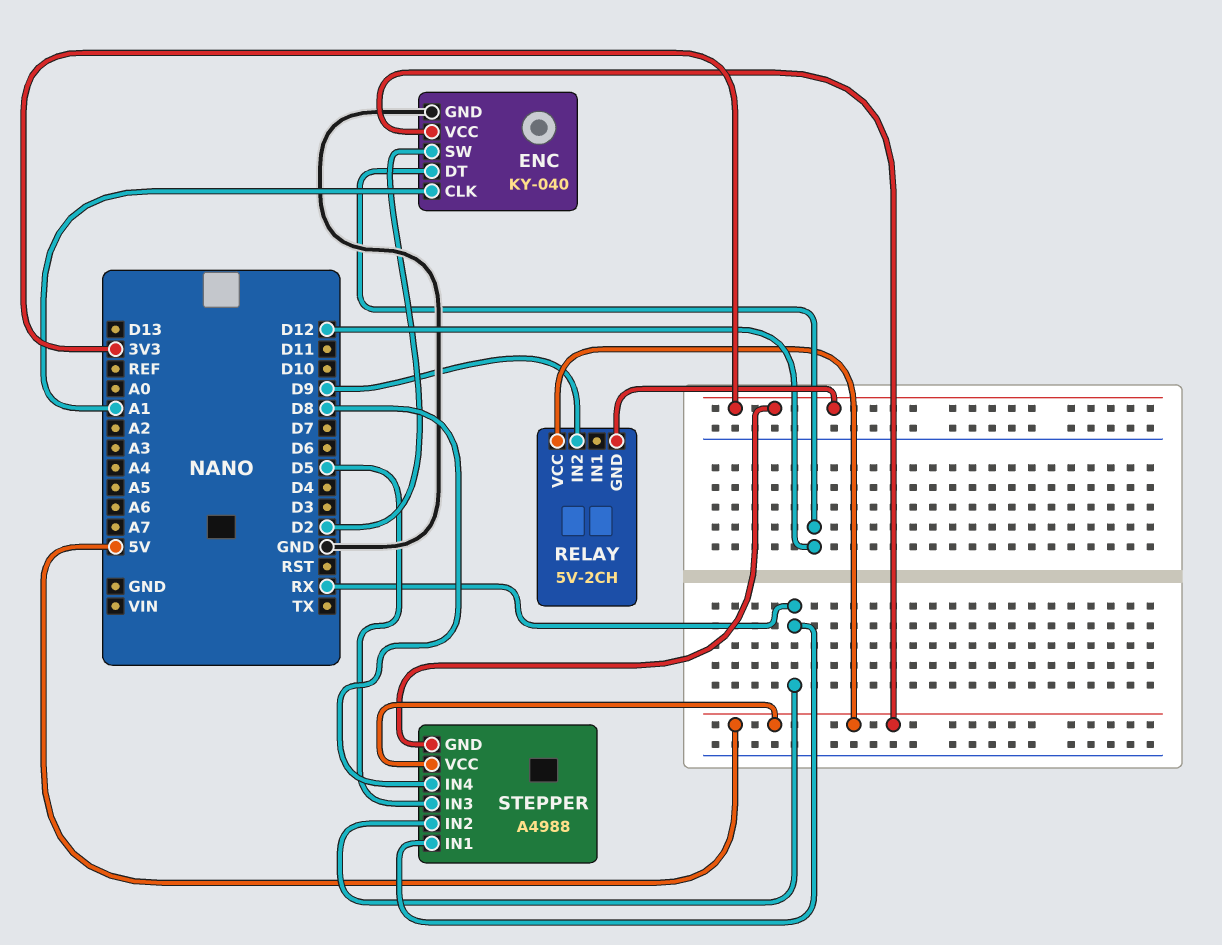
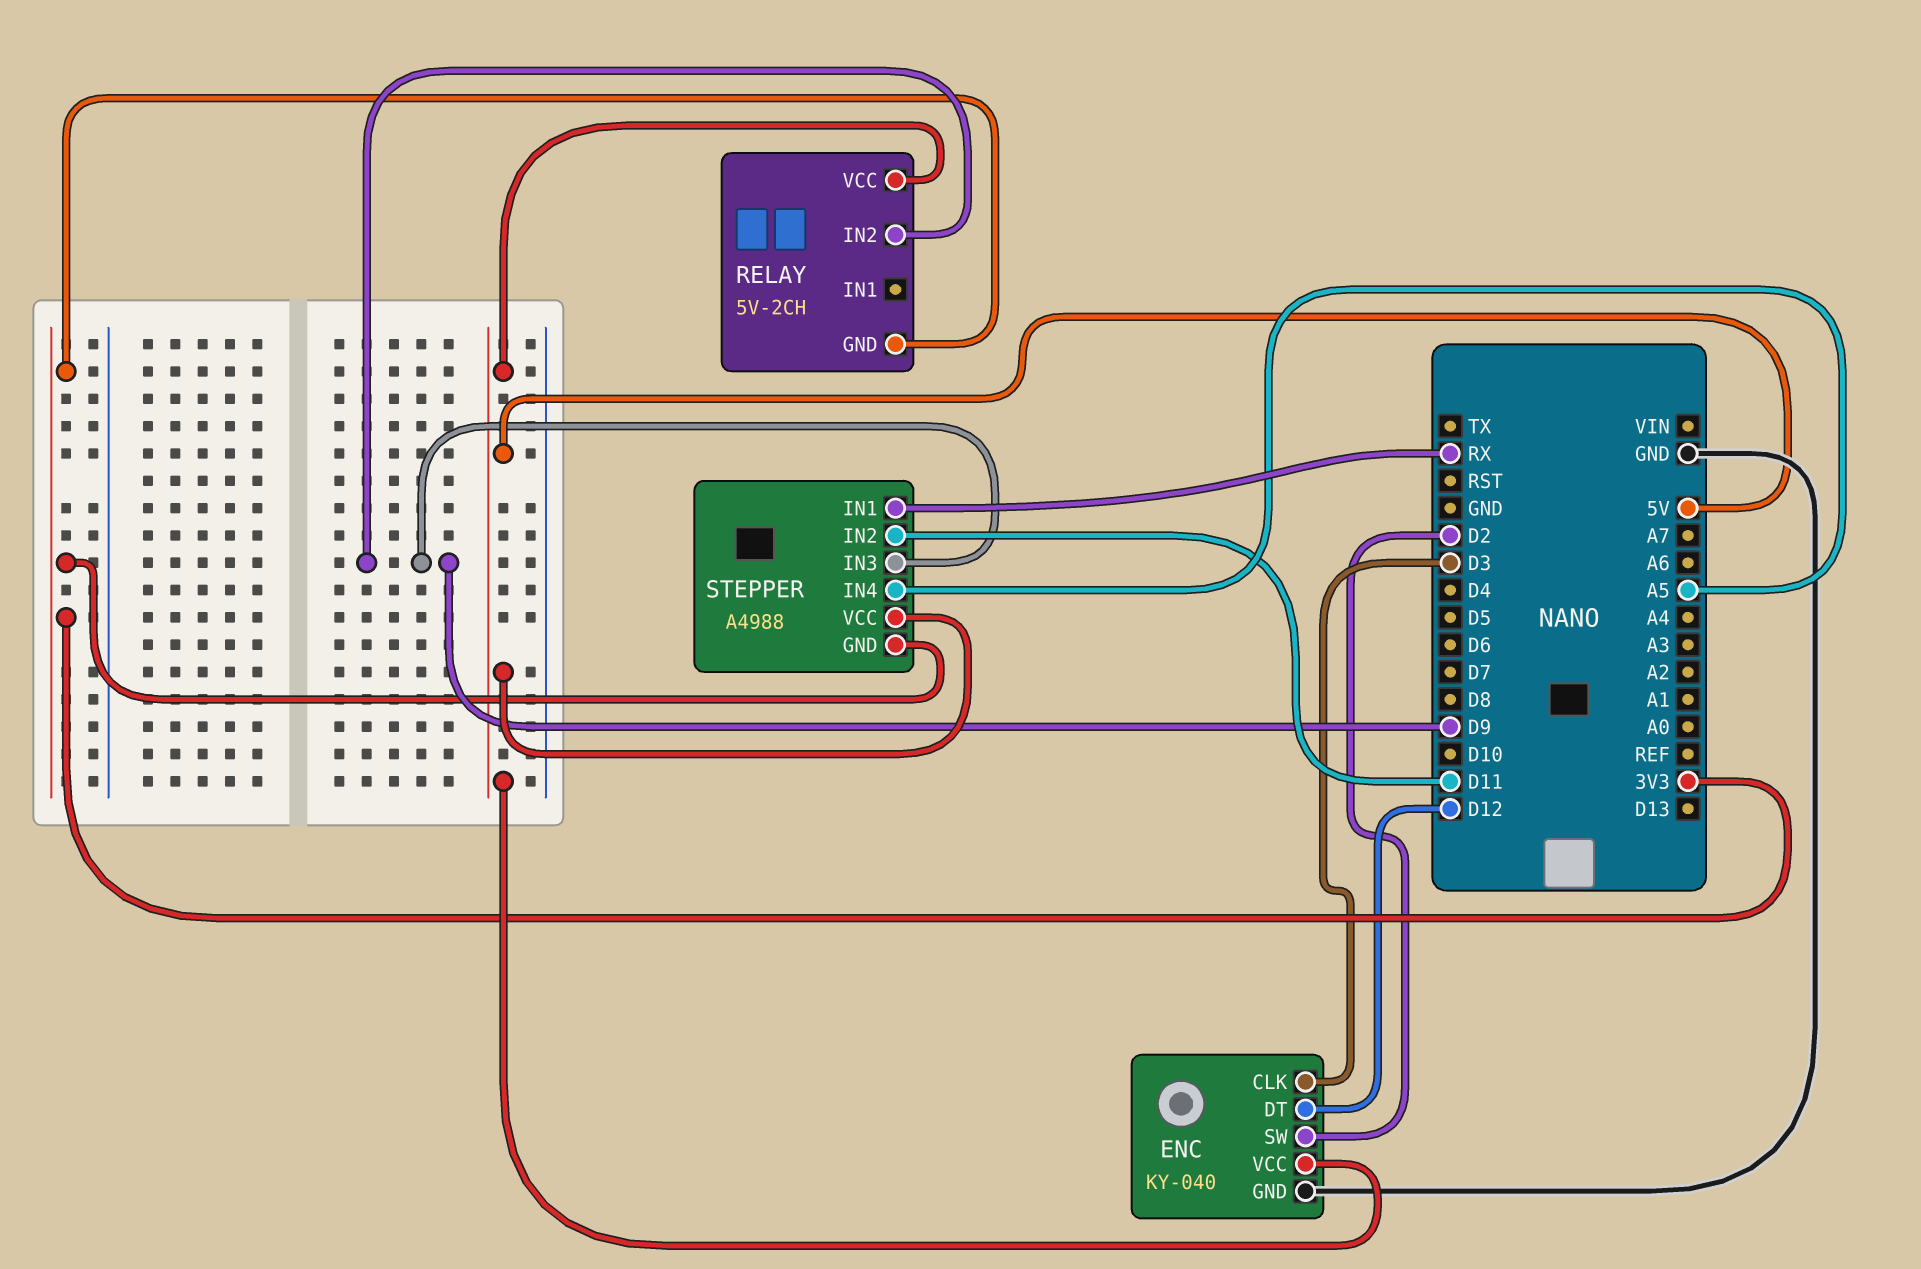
ENC pin CLK: A1 -> D3
STEPPER pin IN2: RX -> D11
STEPPER pin IN3: D5 -> D9
STEPPER pin IN4: D8 -> A5

